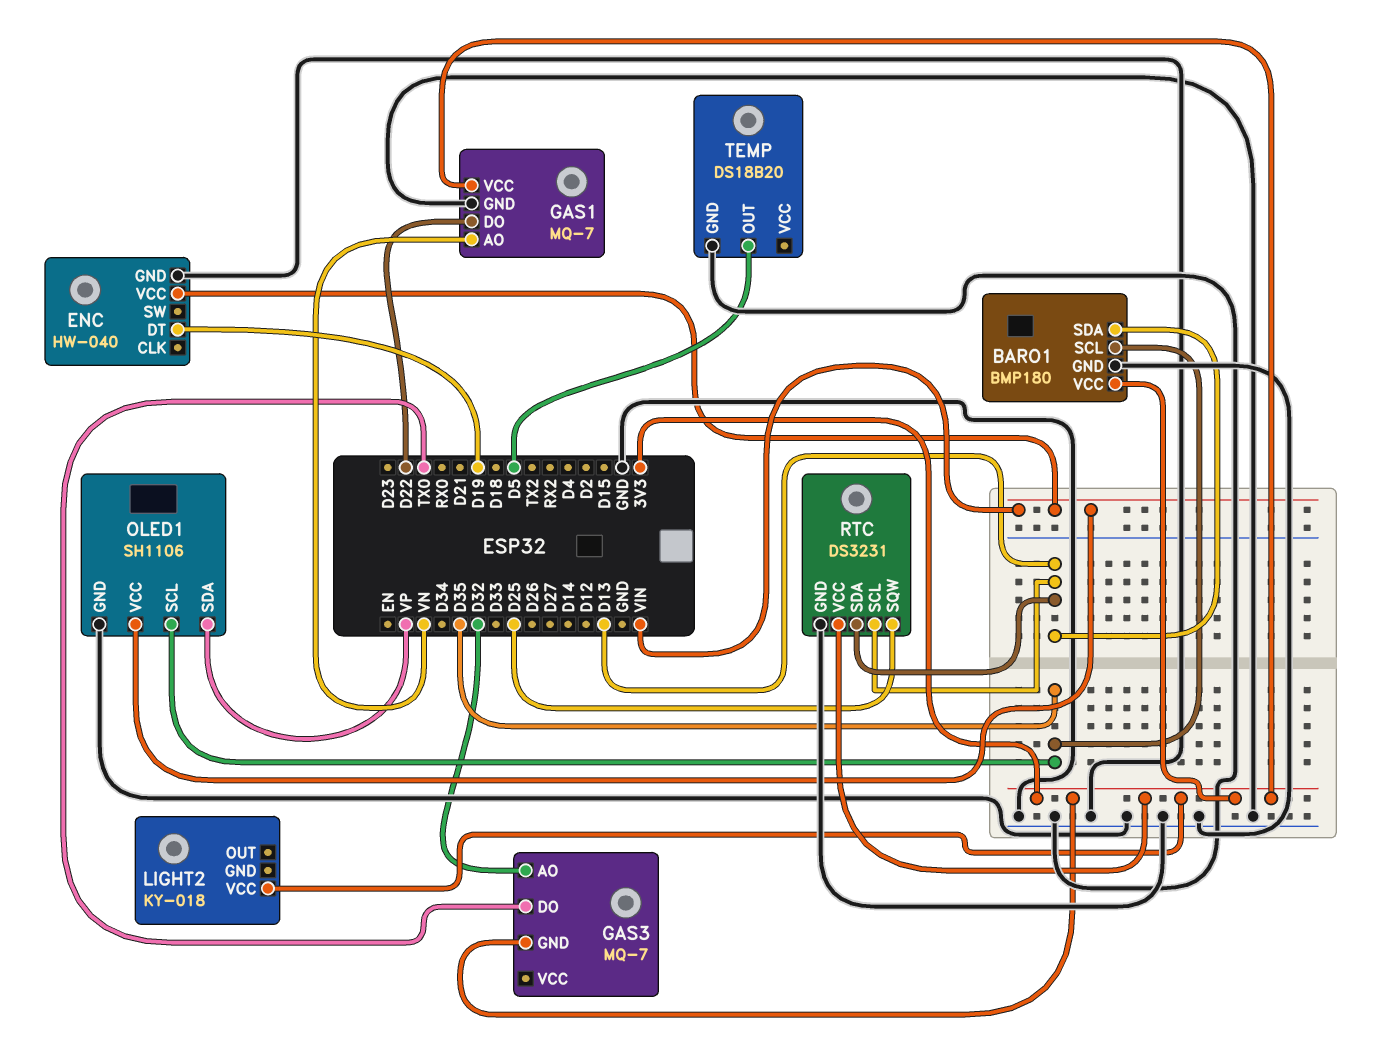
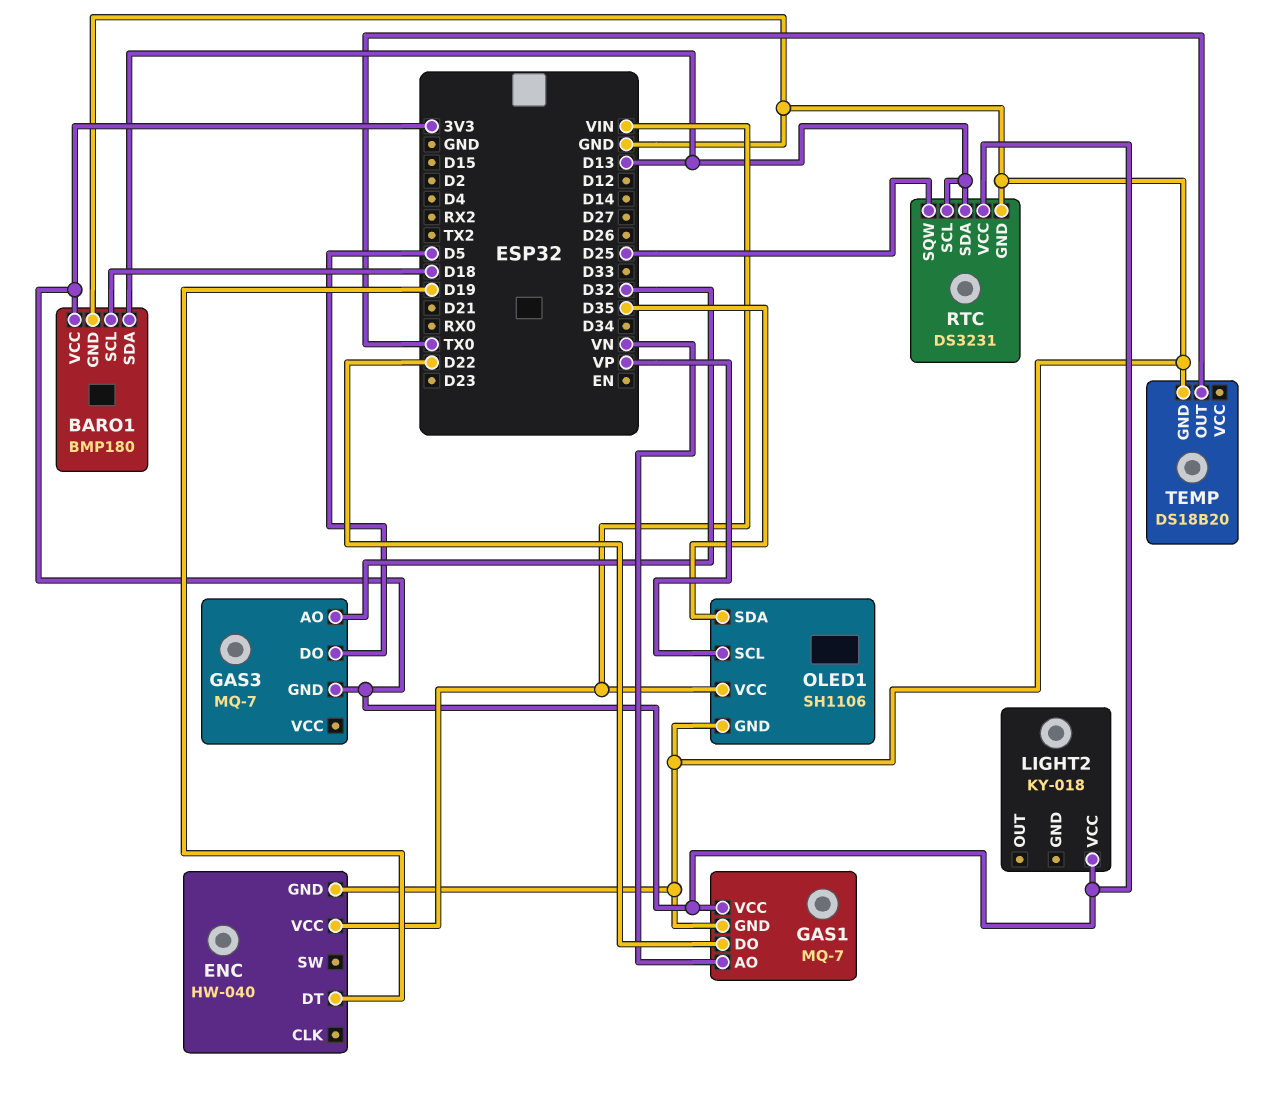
BARO1 pin SCL: D35 -> D18
GAS3 pin DO: TX0 -> D5
OLED1 pin SCL: D35 -> VP
OLED1 pin SDA: VP -> D35
TEMP pin OUT: D5 -> TX0

